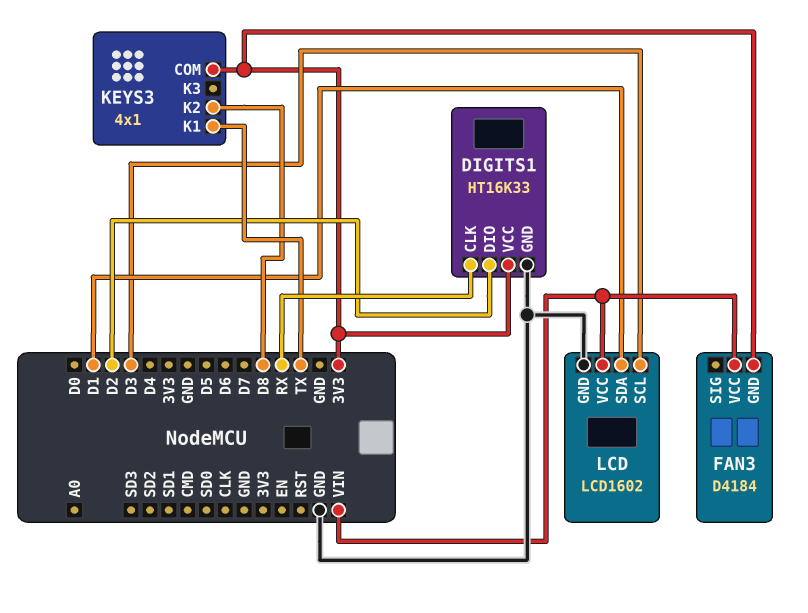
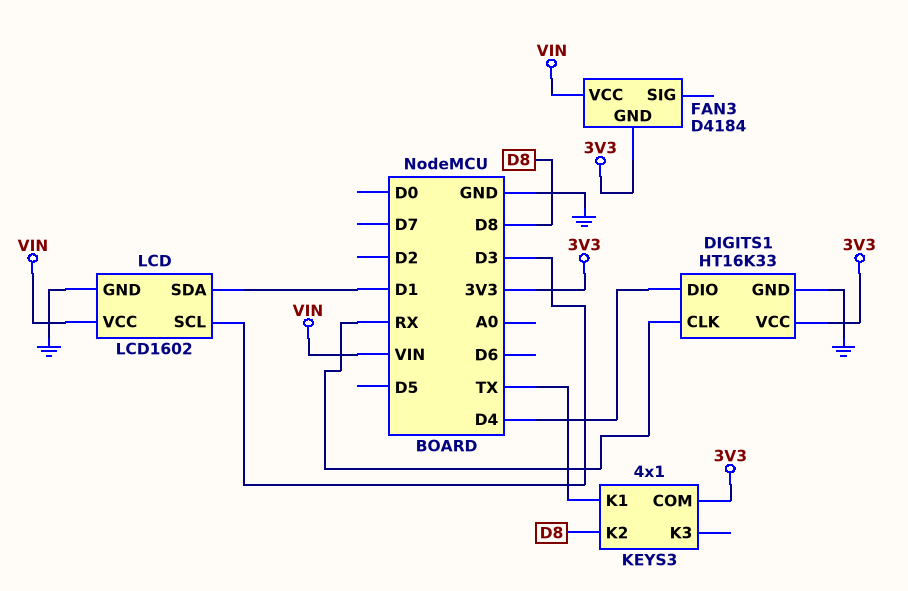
DIGITS1 pin DIO: D2 -> D4

